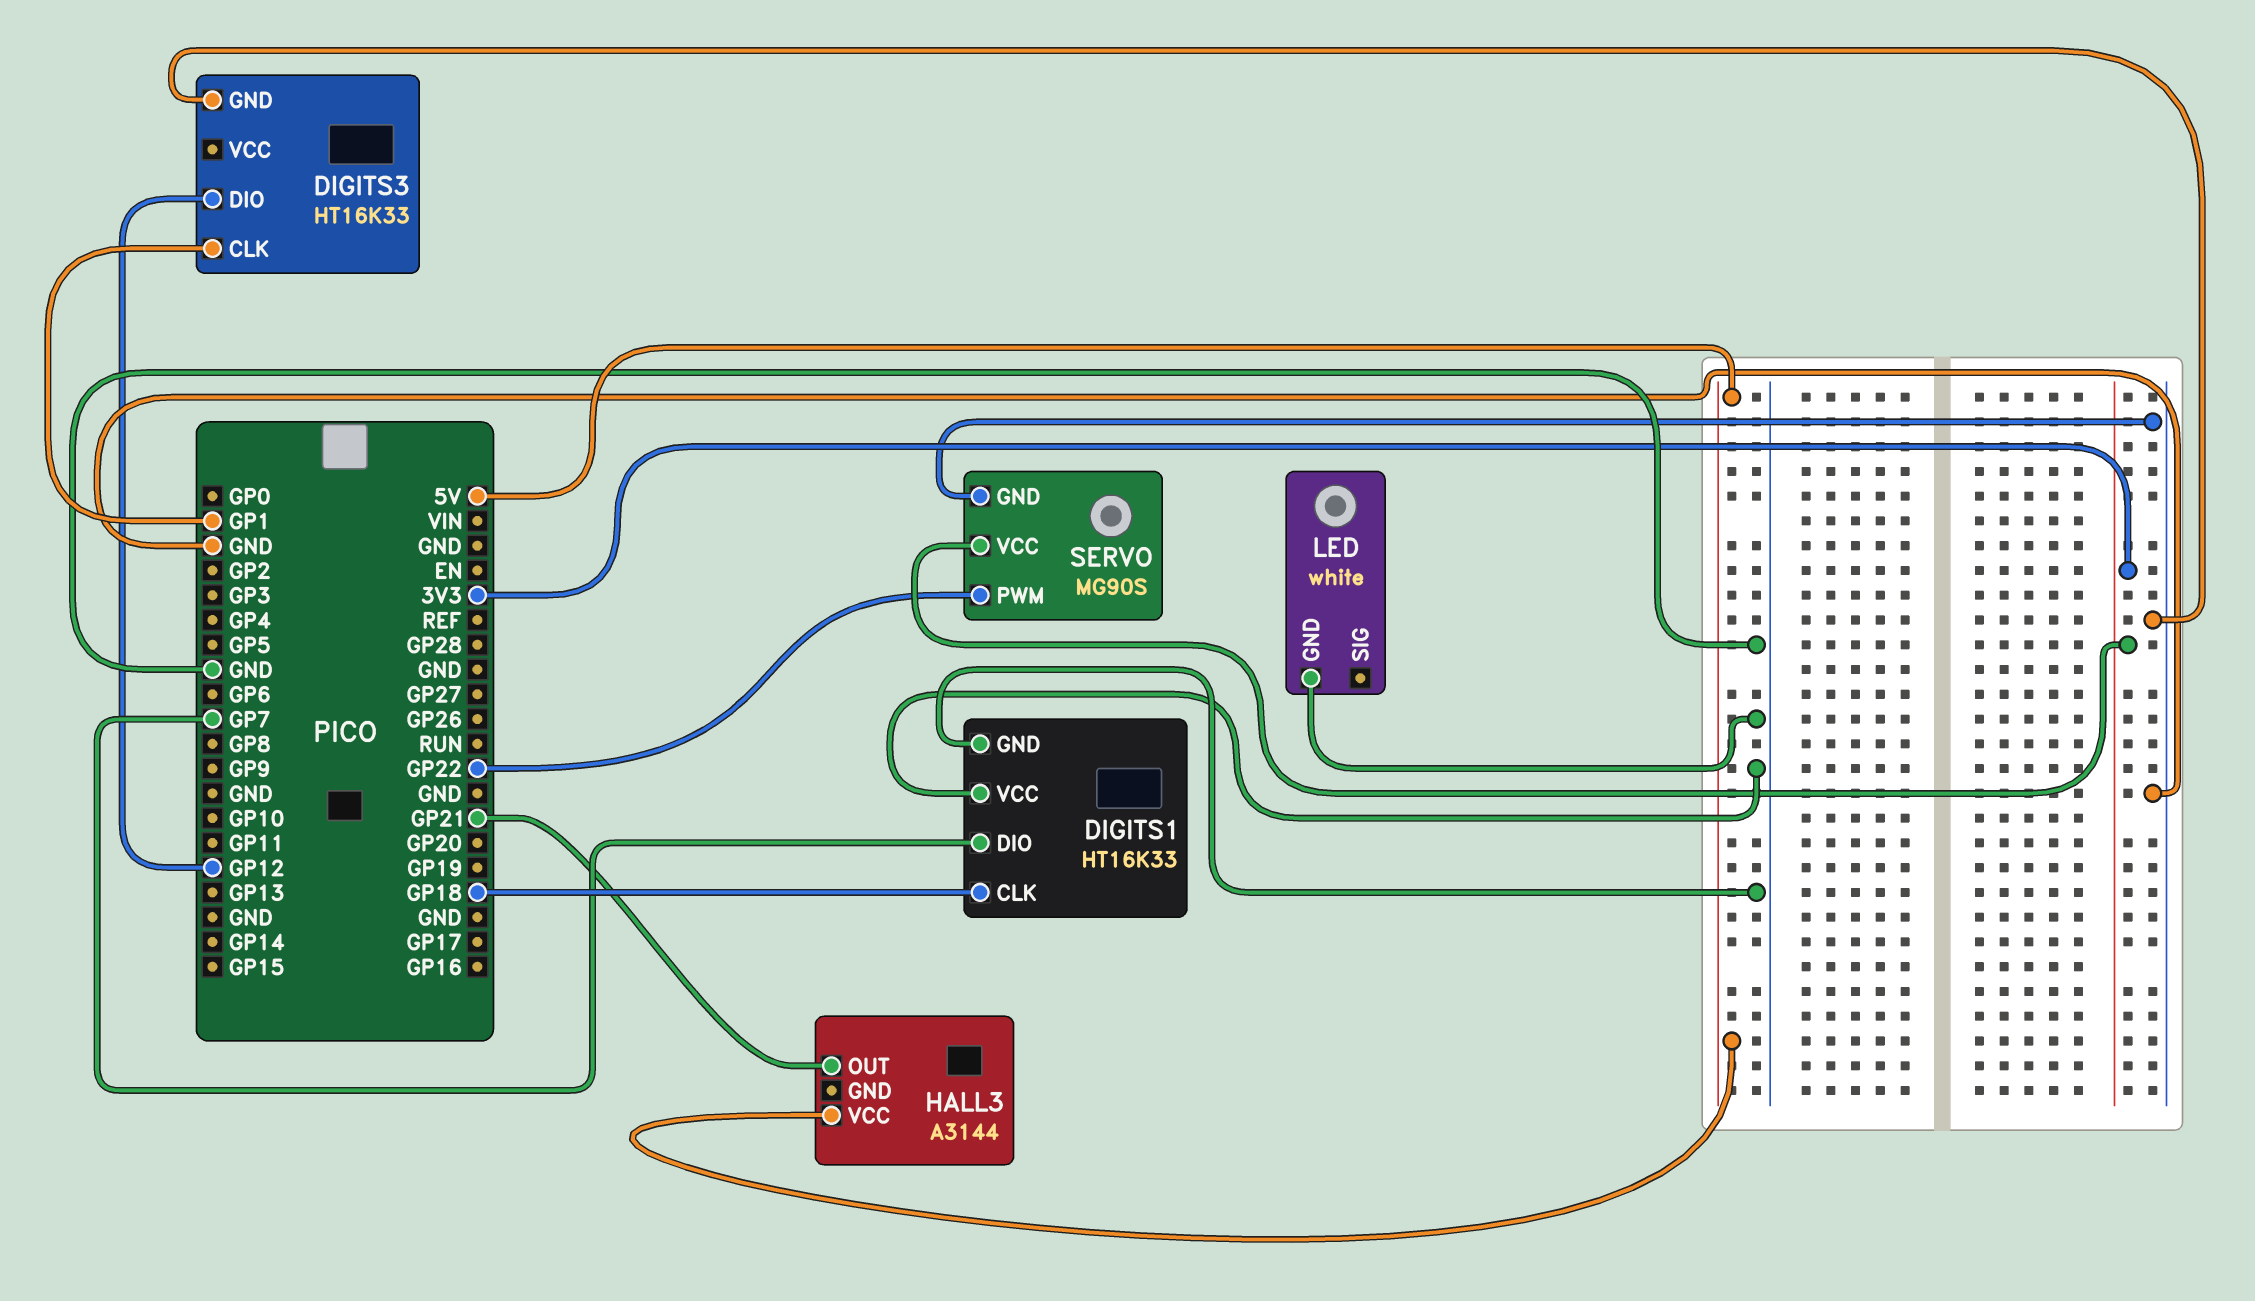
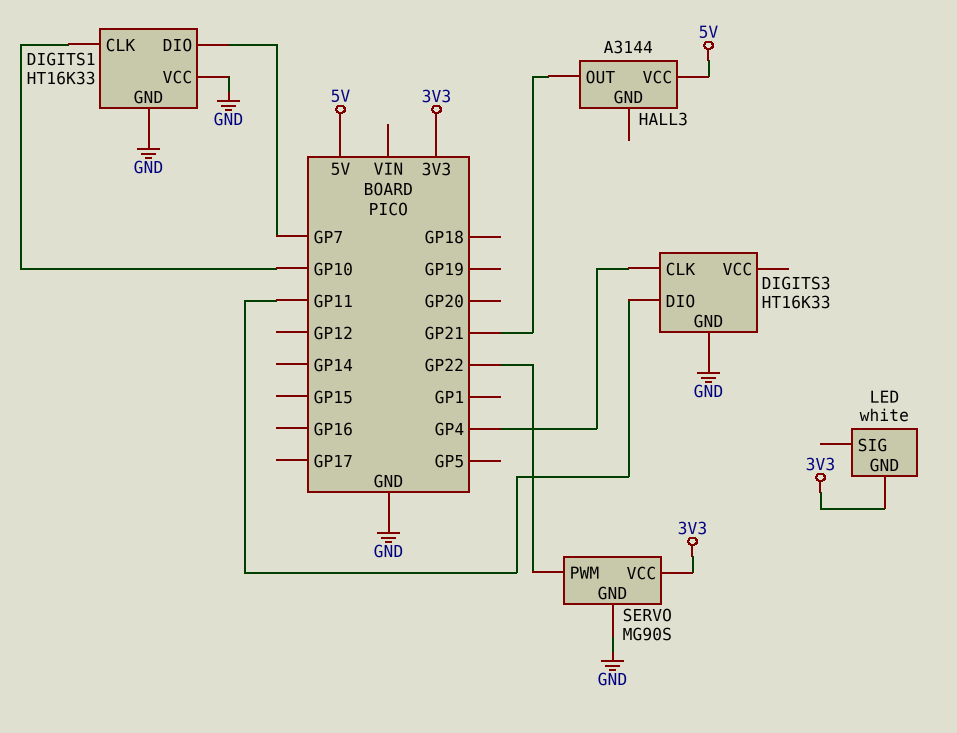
DIGITS1 pin CLK: GP18 -> GP10
DIGITS3 pin CLK: GP1 -> GP4
DIGITS3 pin DIO: GP12 -> GP11
LED pin GND: GND -> 3V3

